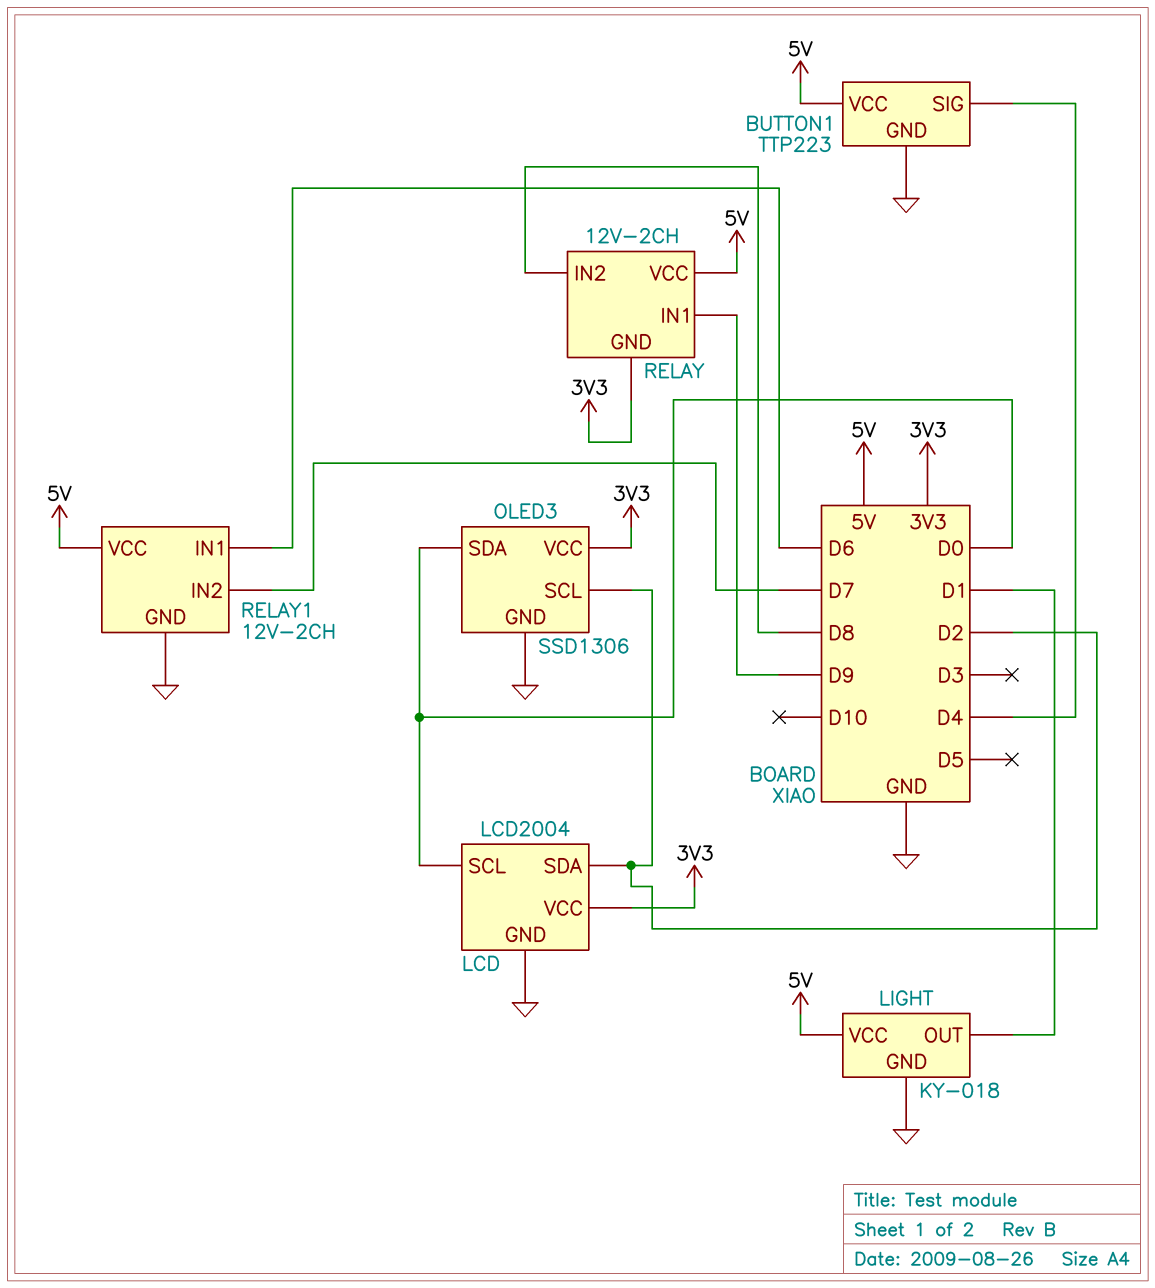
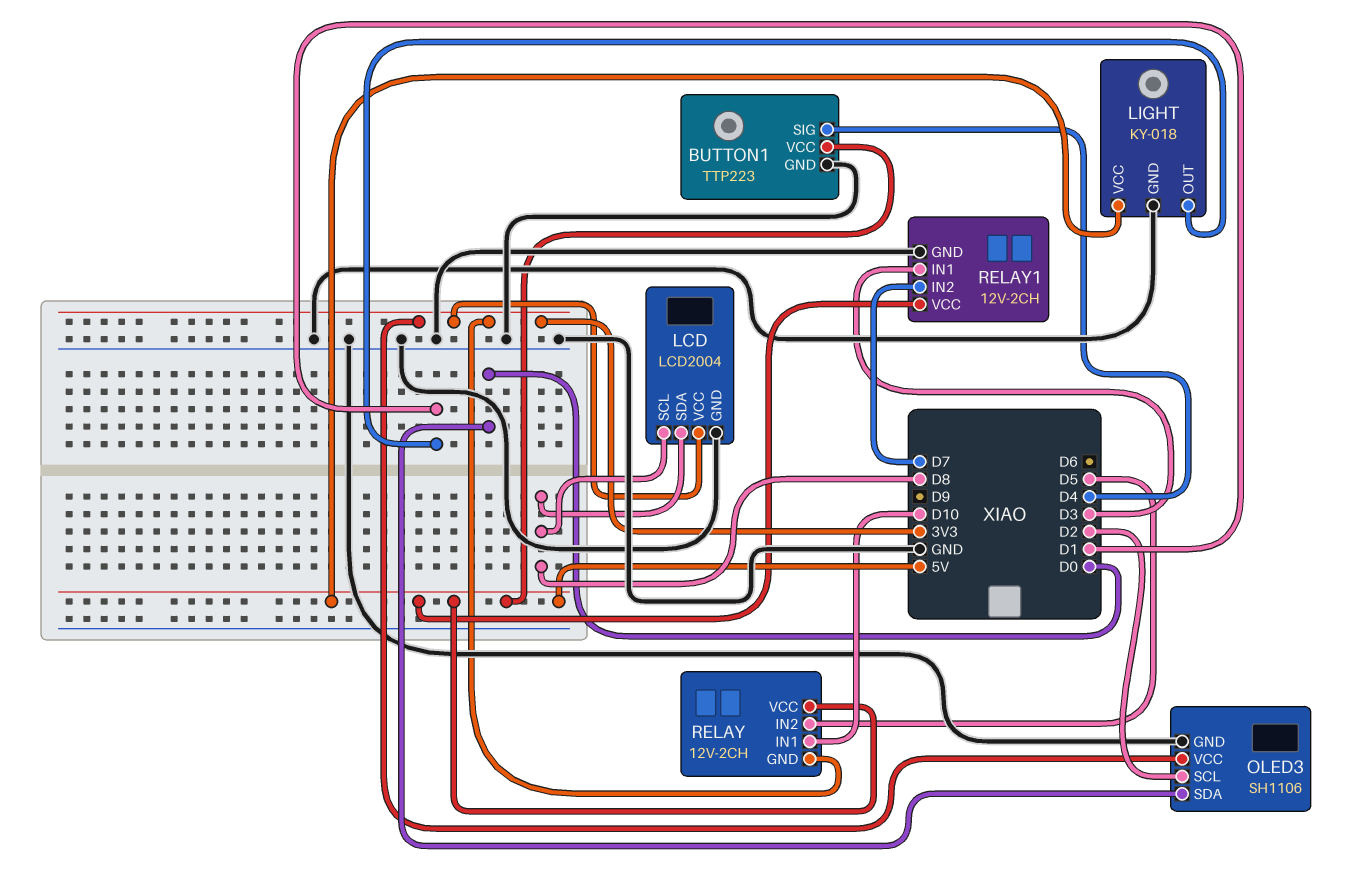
LCD pin SCL: D0 -> D8
LCD pin SDA: D2 -> D8
OLED3: SSD1306 -> SH1106
RELAY pin IN1: D9 -> D10
RELAY pin IN2: D8 -> D5
RELAY1 pin IN1: D6 -> D3

